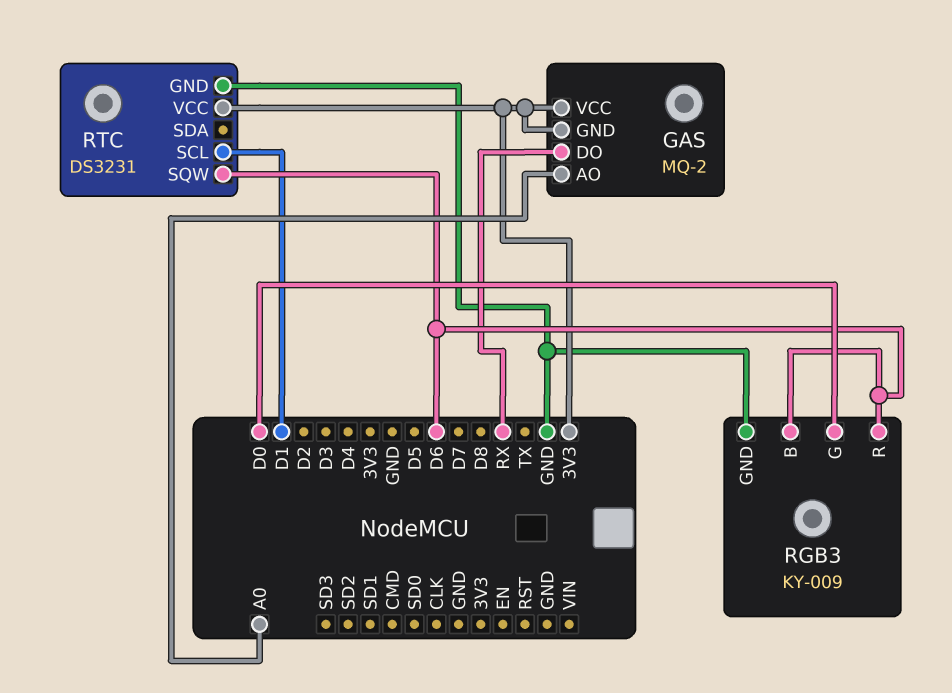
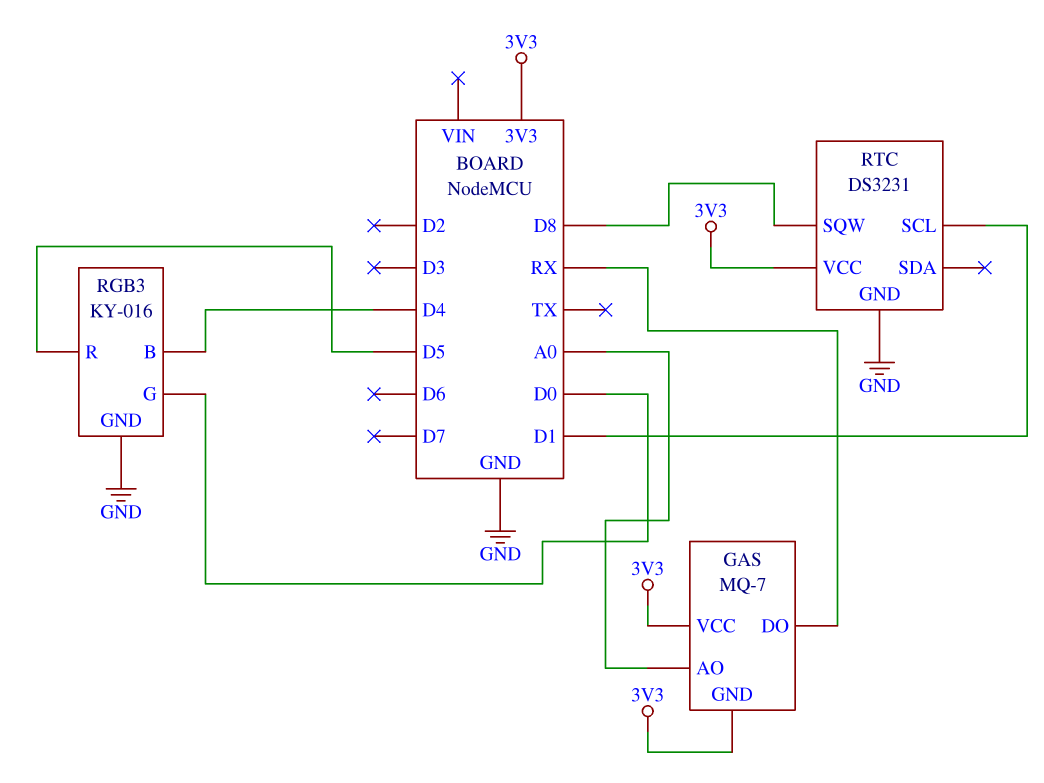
GAS: MQ-2 -> MQ-7
RGB3: KY-009 -> KY-016
RGB3 pin B: D6 -> D4
RGB3 pin R: D6 -> D5
RTC pin SQW: D6 -> D8

